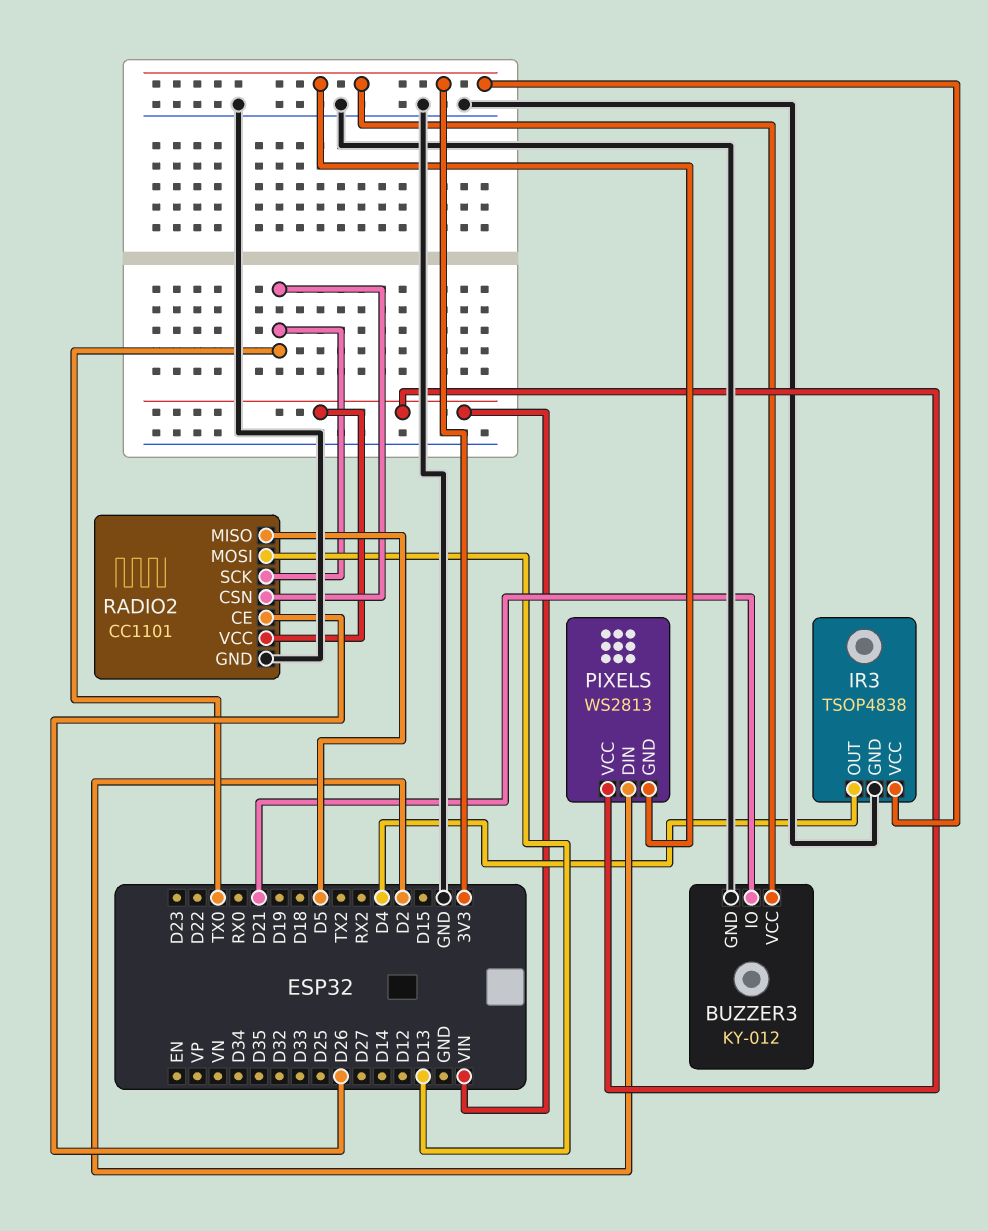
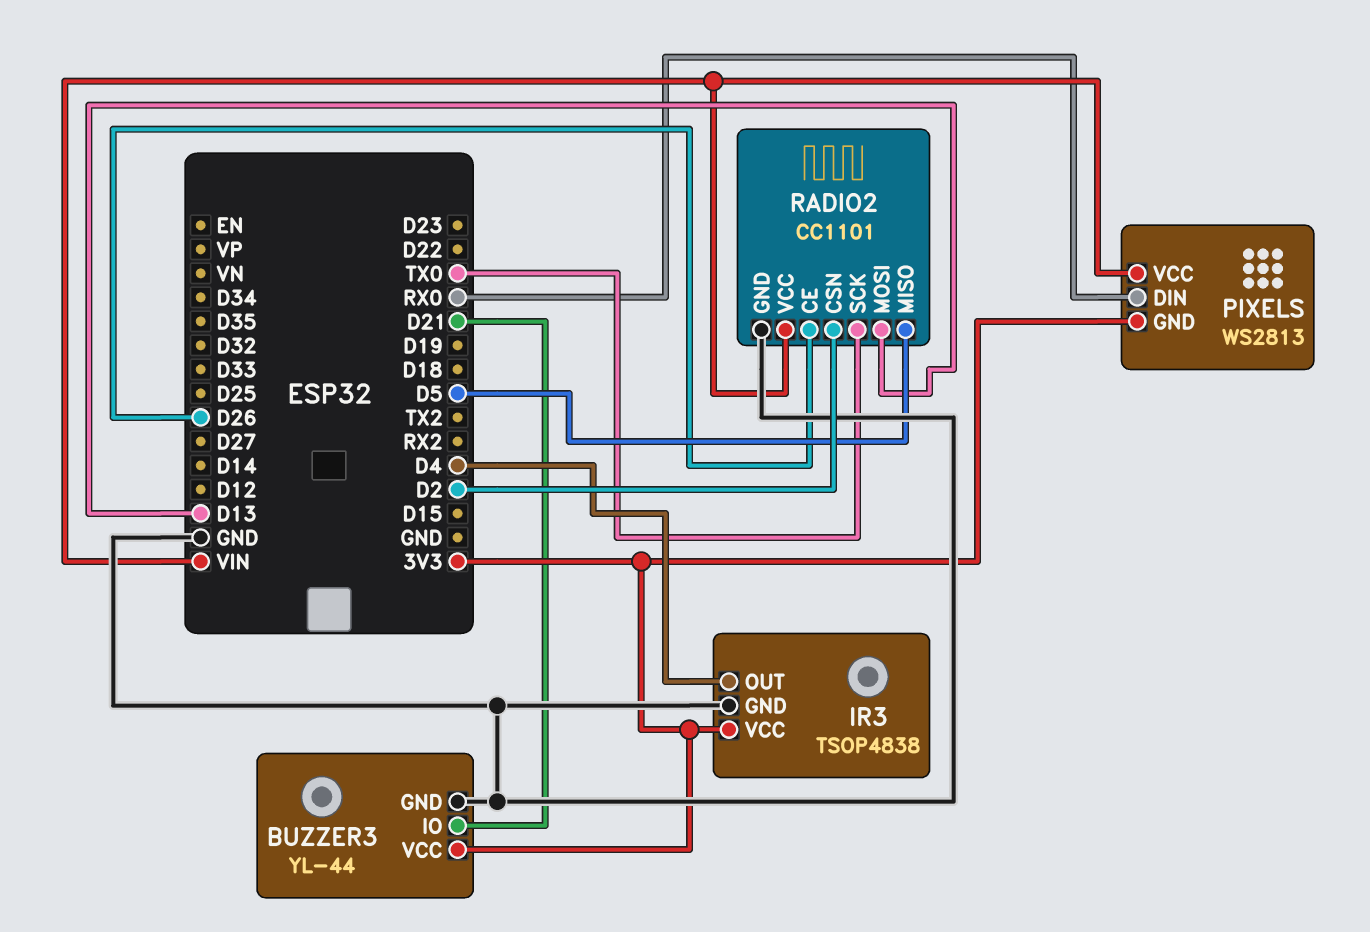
BUZZER3: KY-012 -> YL-44
PIXELS pin DIN: D2 -> RX0
RADIO2 pin CSN: TX0 -> D2

